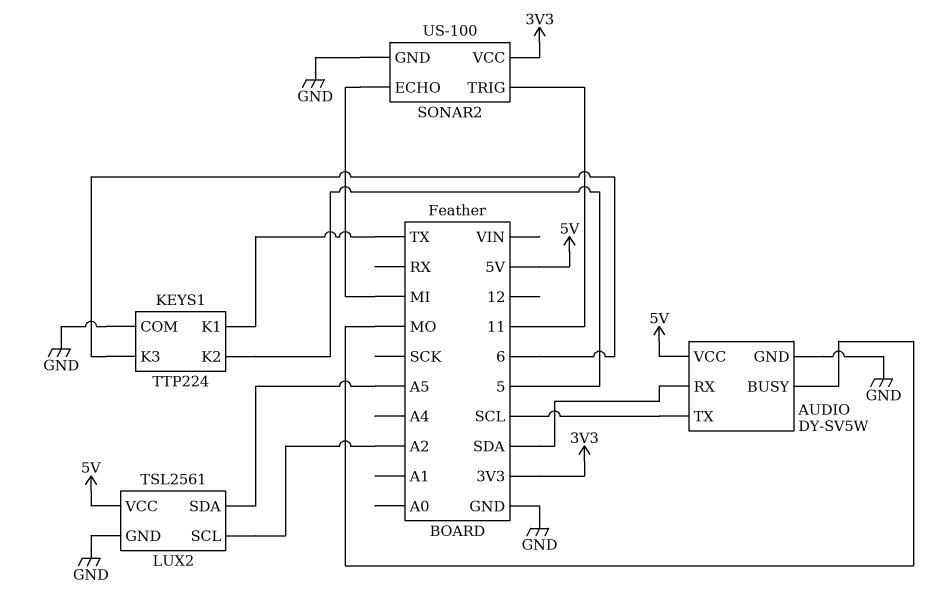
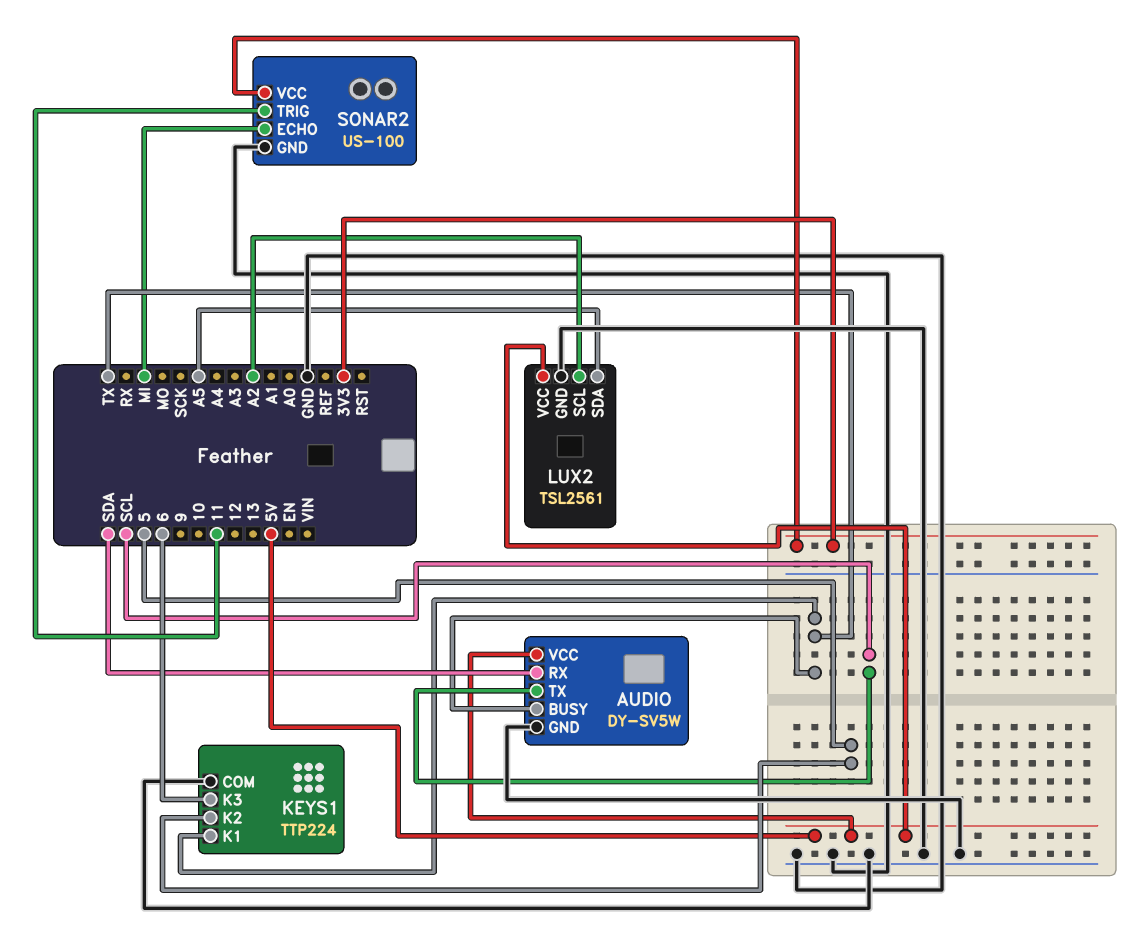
AUDIO pin BUSY: MO -> TX

